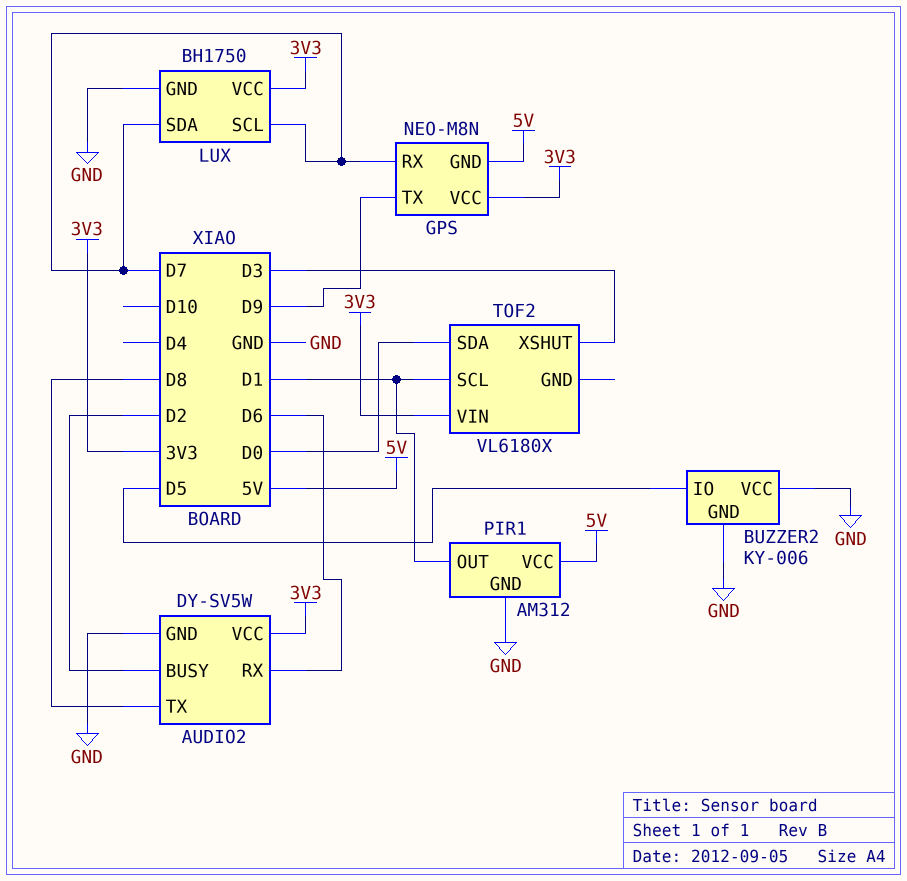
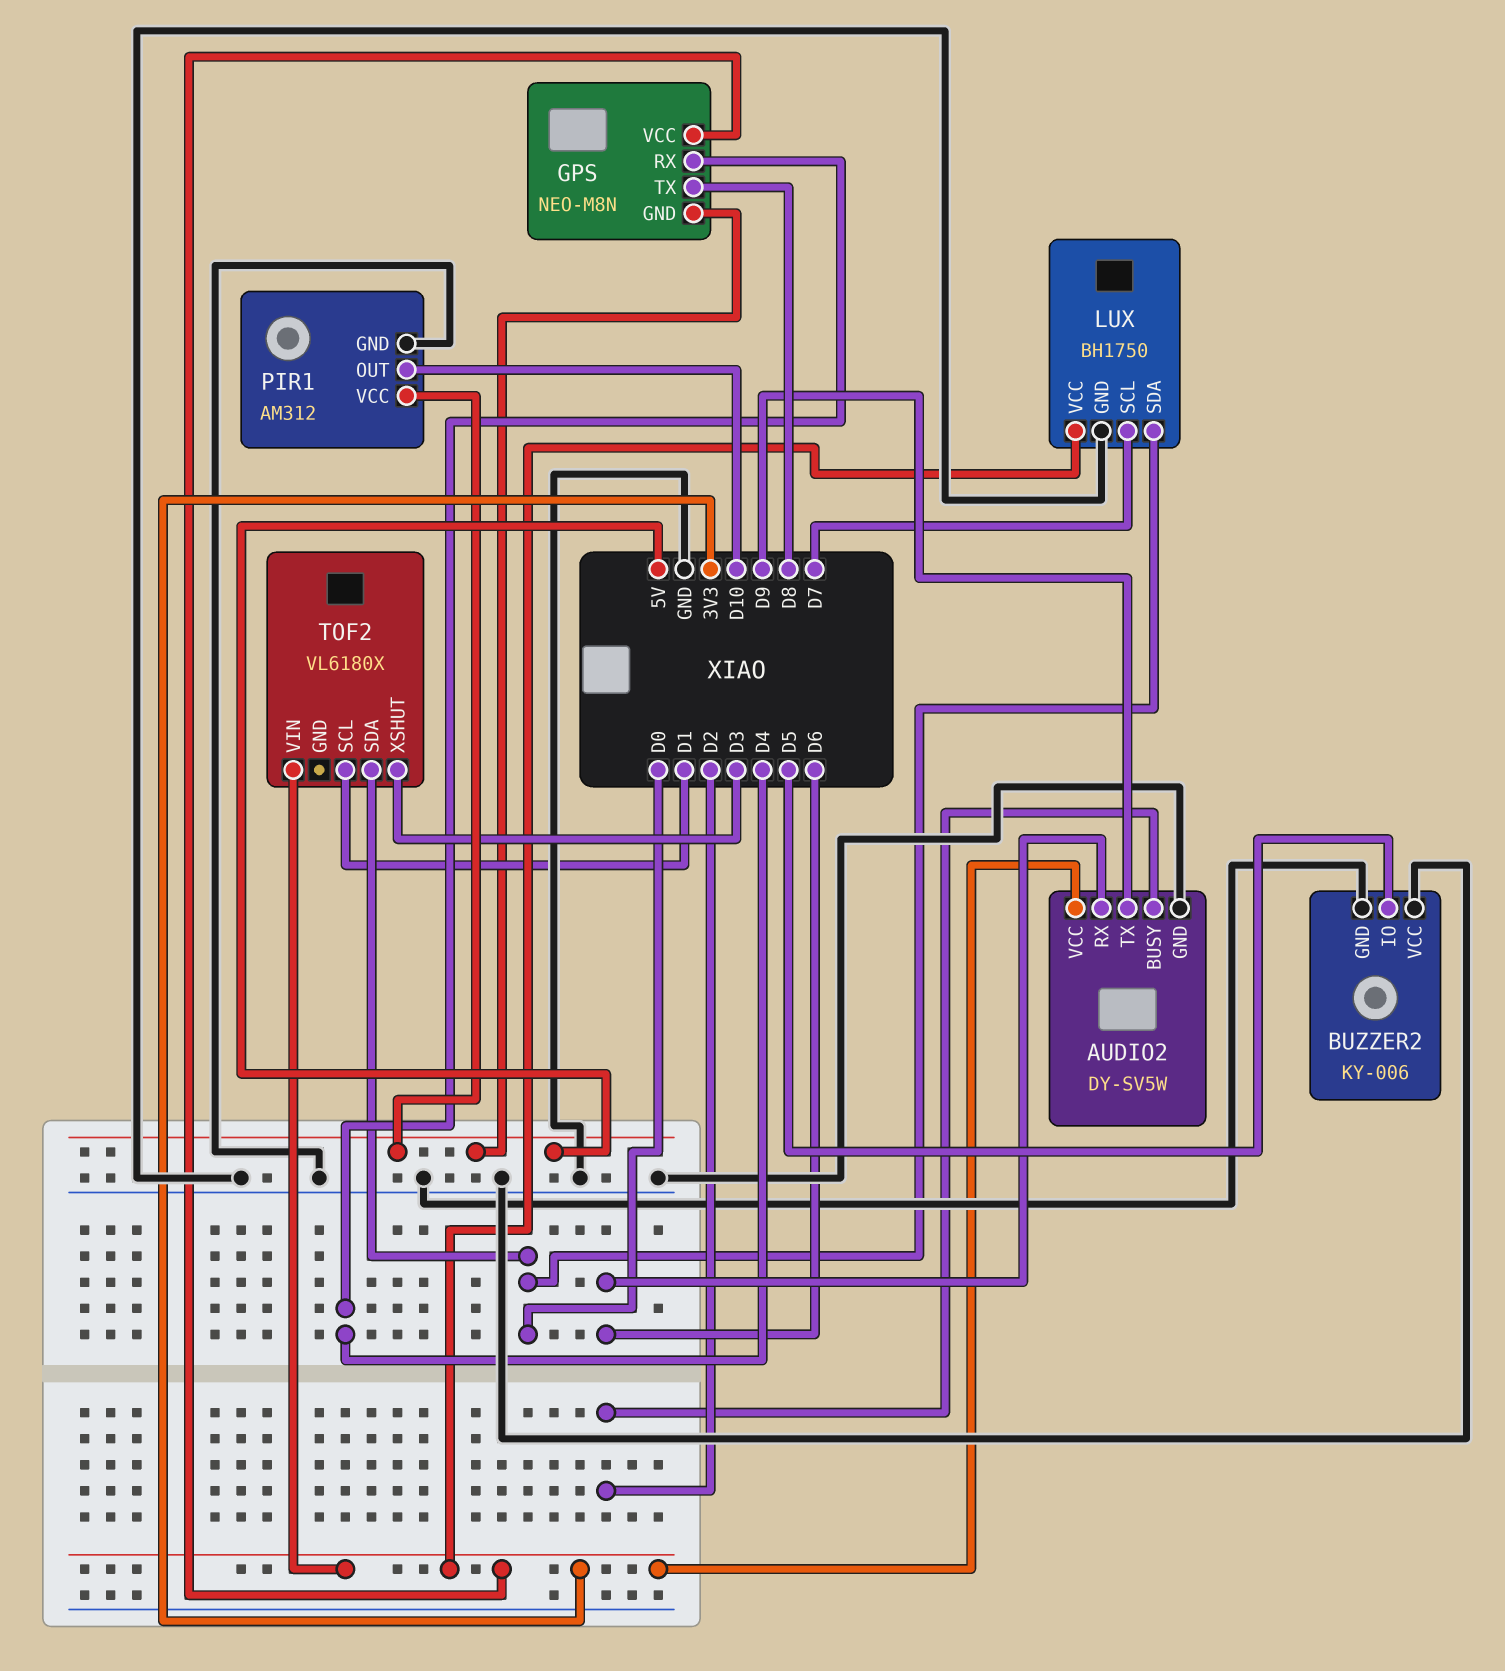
AUDIO2 pin TX: D8 -> D9
GPS pin RX: D7 -> D4
GPS pin TX: D9 -> D8
LUX pin SDA: D7 -> D0
PIR1 pin OUT: D1 -> D10

